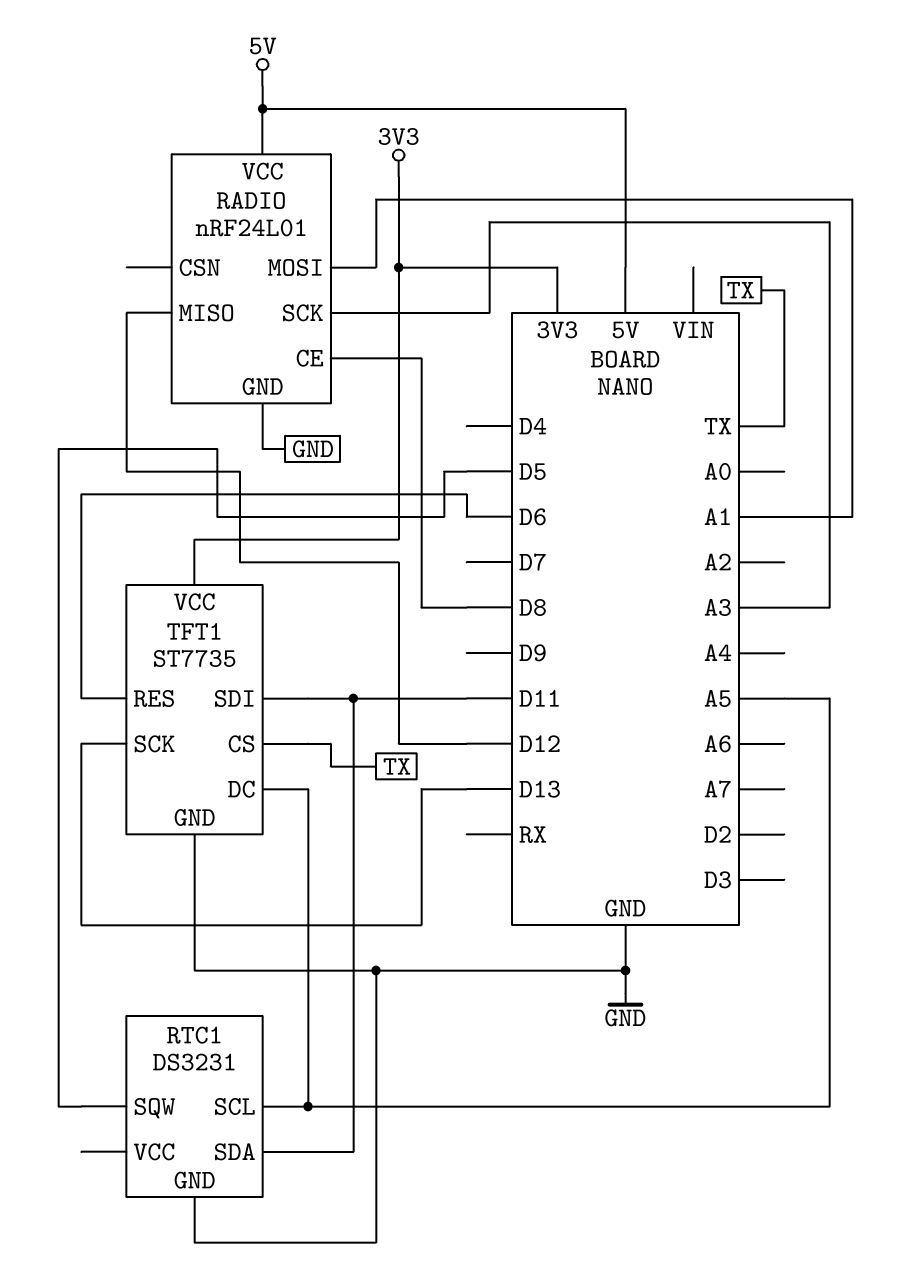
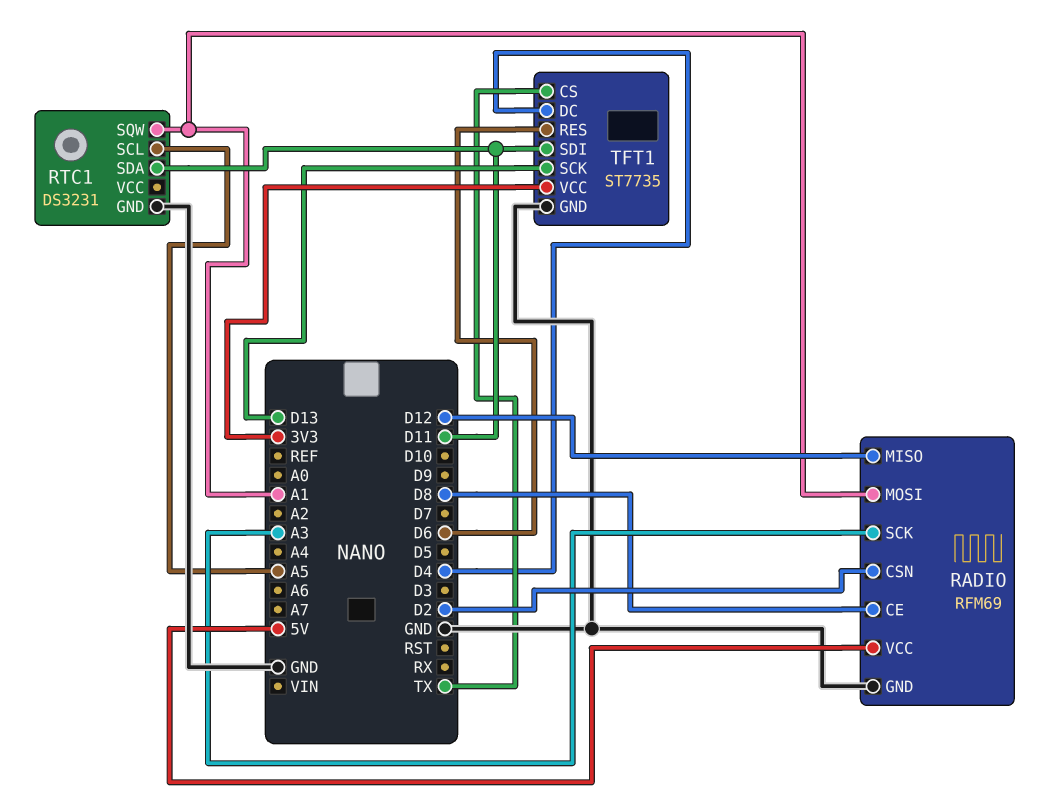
RADIO: nRF24L01 -> RFM69
RADIO pin CSN: none -> D2
RTC1 pin SQW: D5 -> A1
TFT1 pin DC: A5 -> D4

